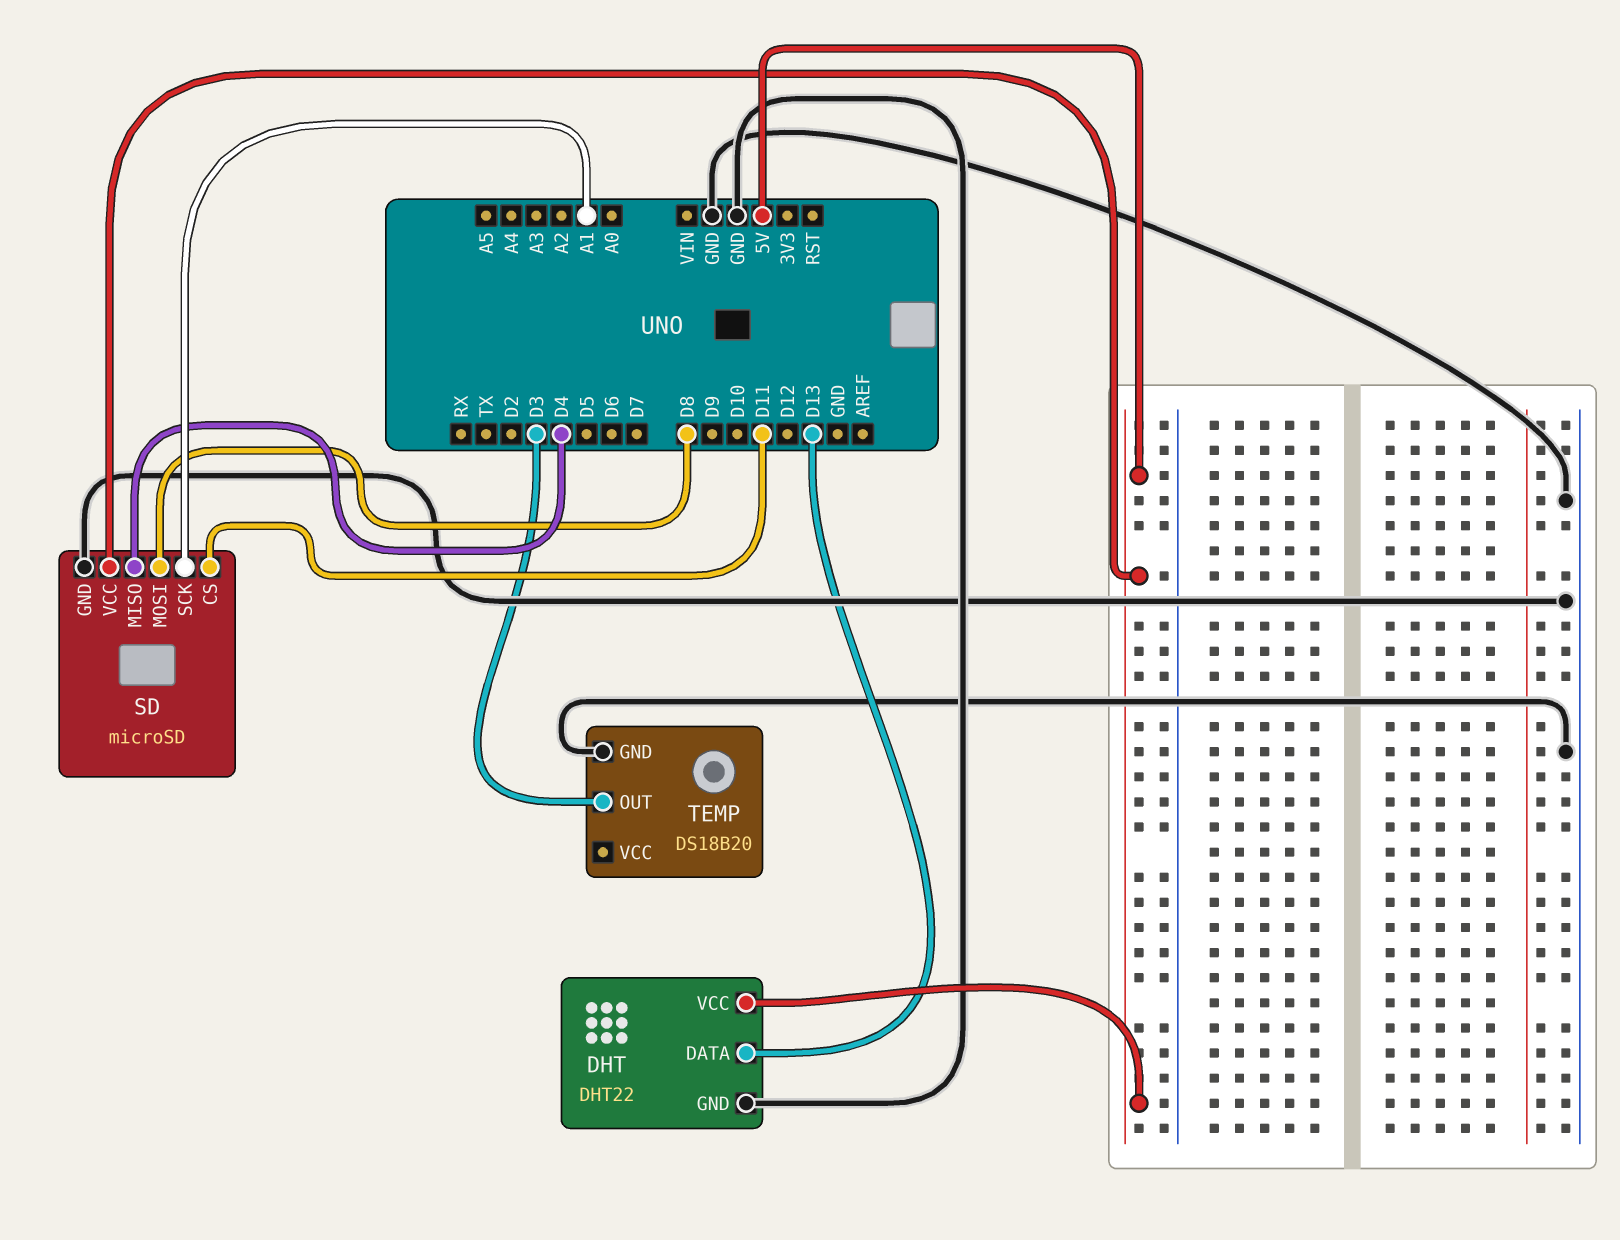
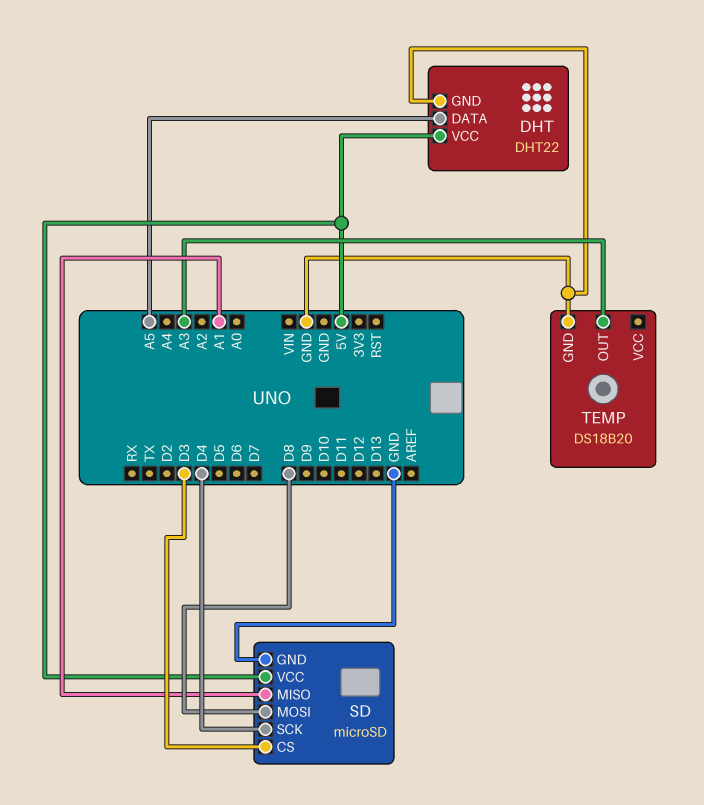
DHT pin DATA: D13 -> A5
SD pin CS: D11 -> D3
SD pin MISO: D4 -> A1
SD pin SCK: A1 -> D4
TEMP pin OUT: D3 -> A3

